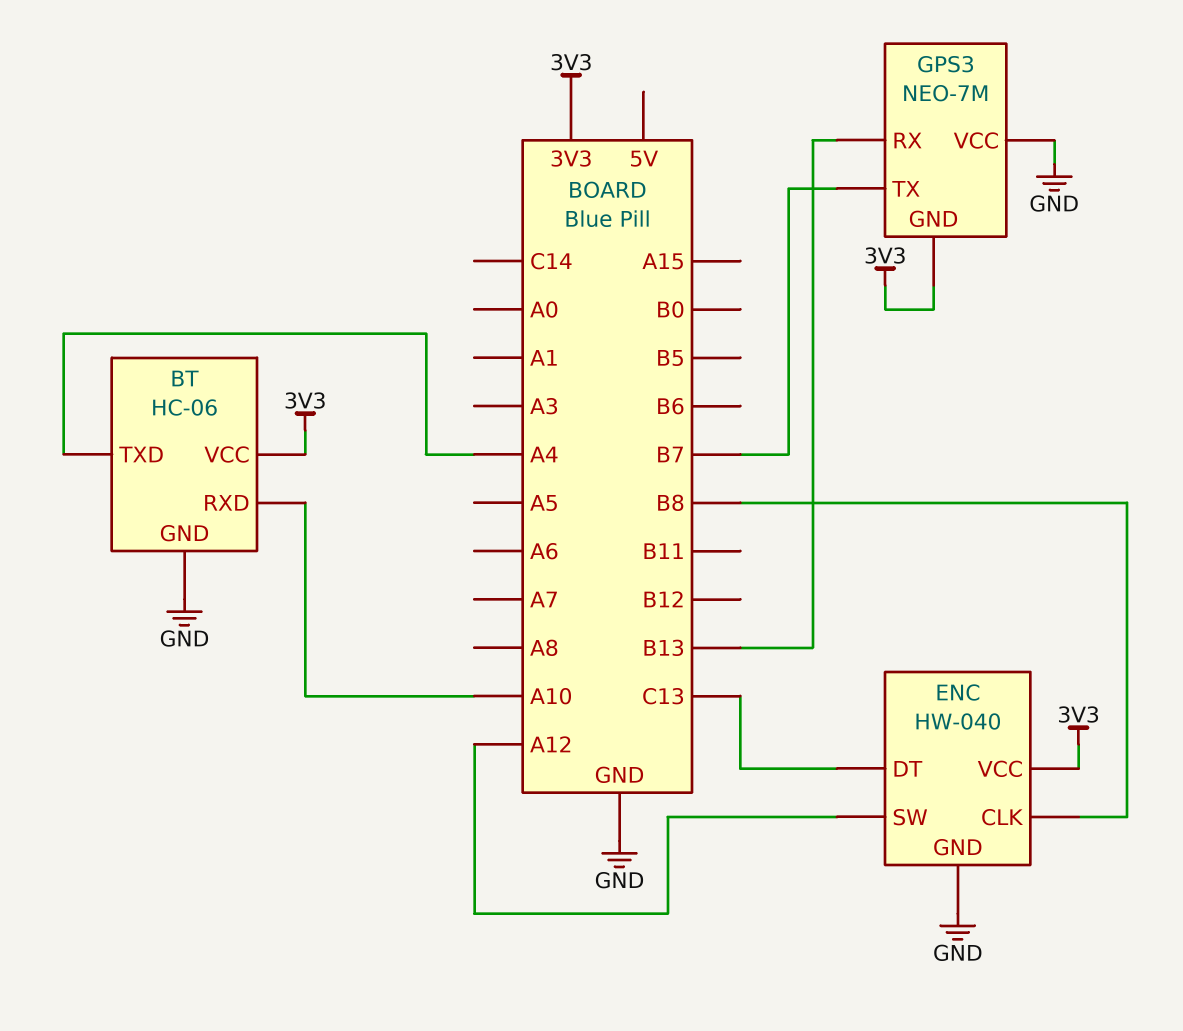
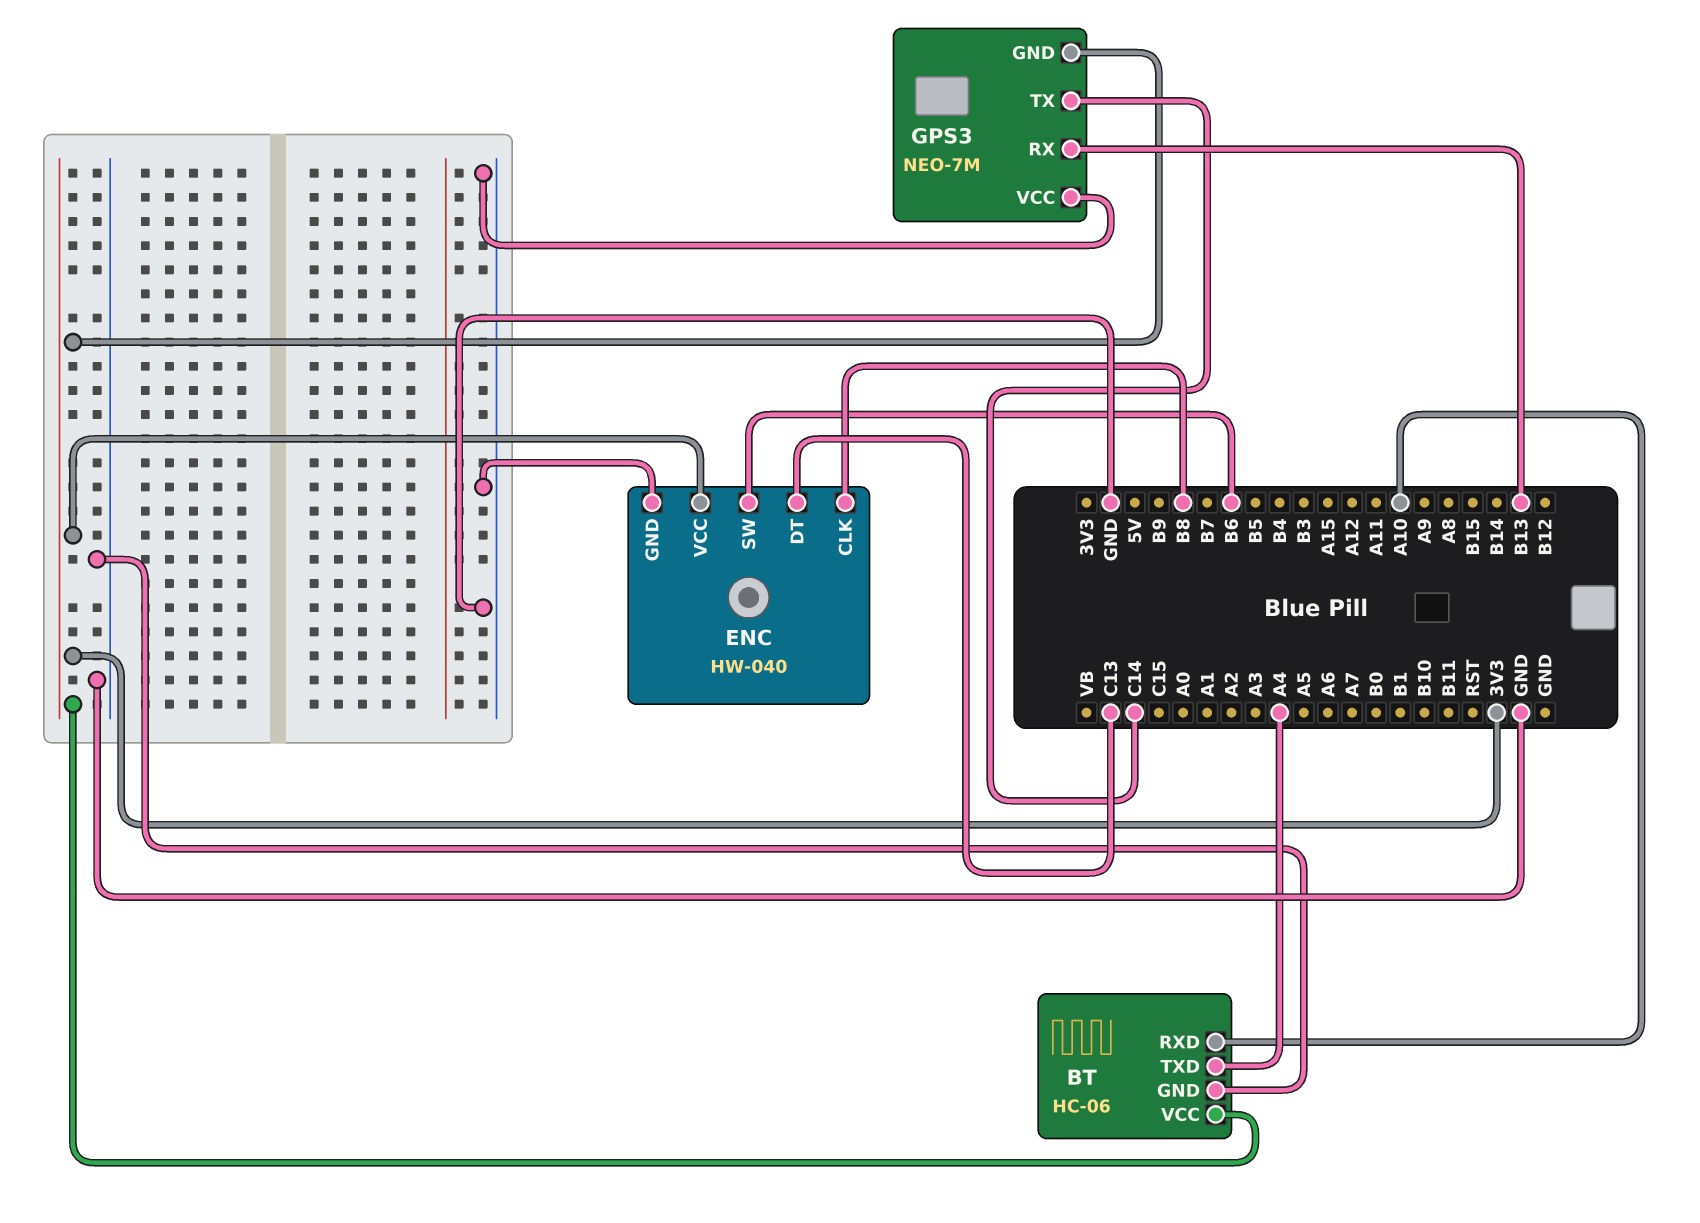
ENC pin SW: A12 -> B6
GPS3 pin TX: B7 -> C14

